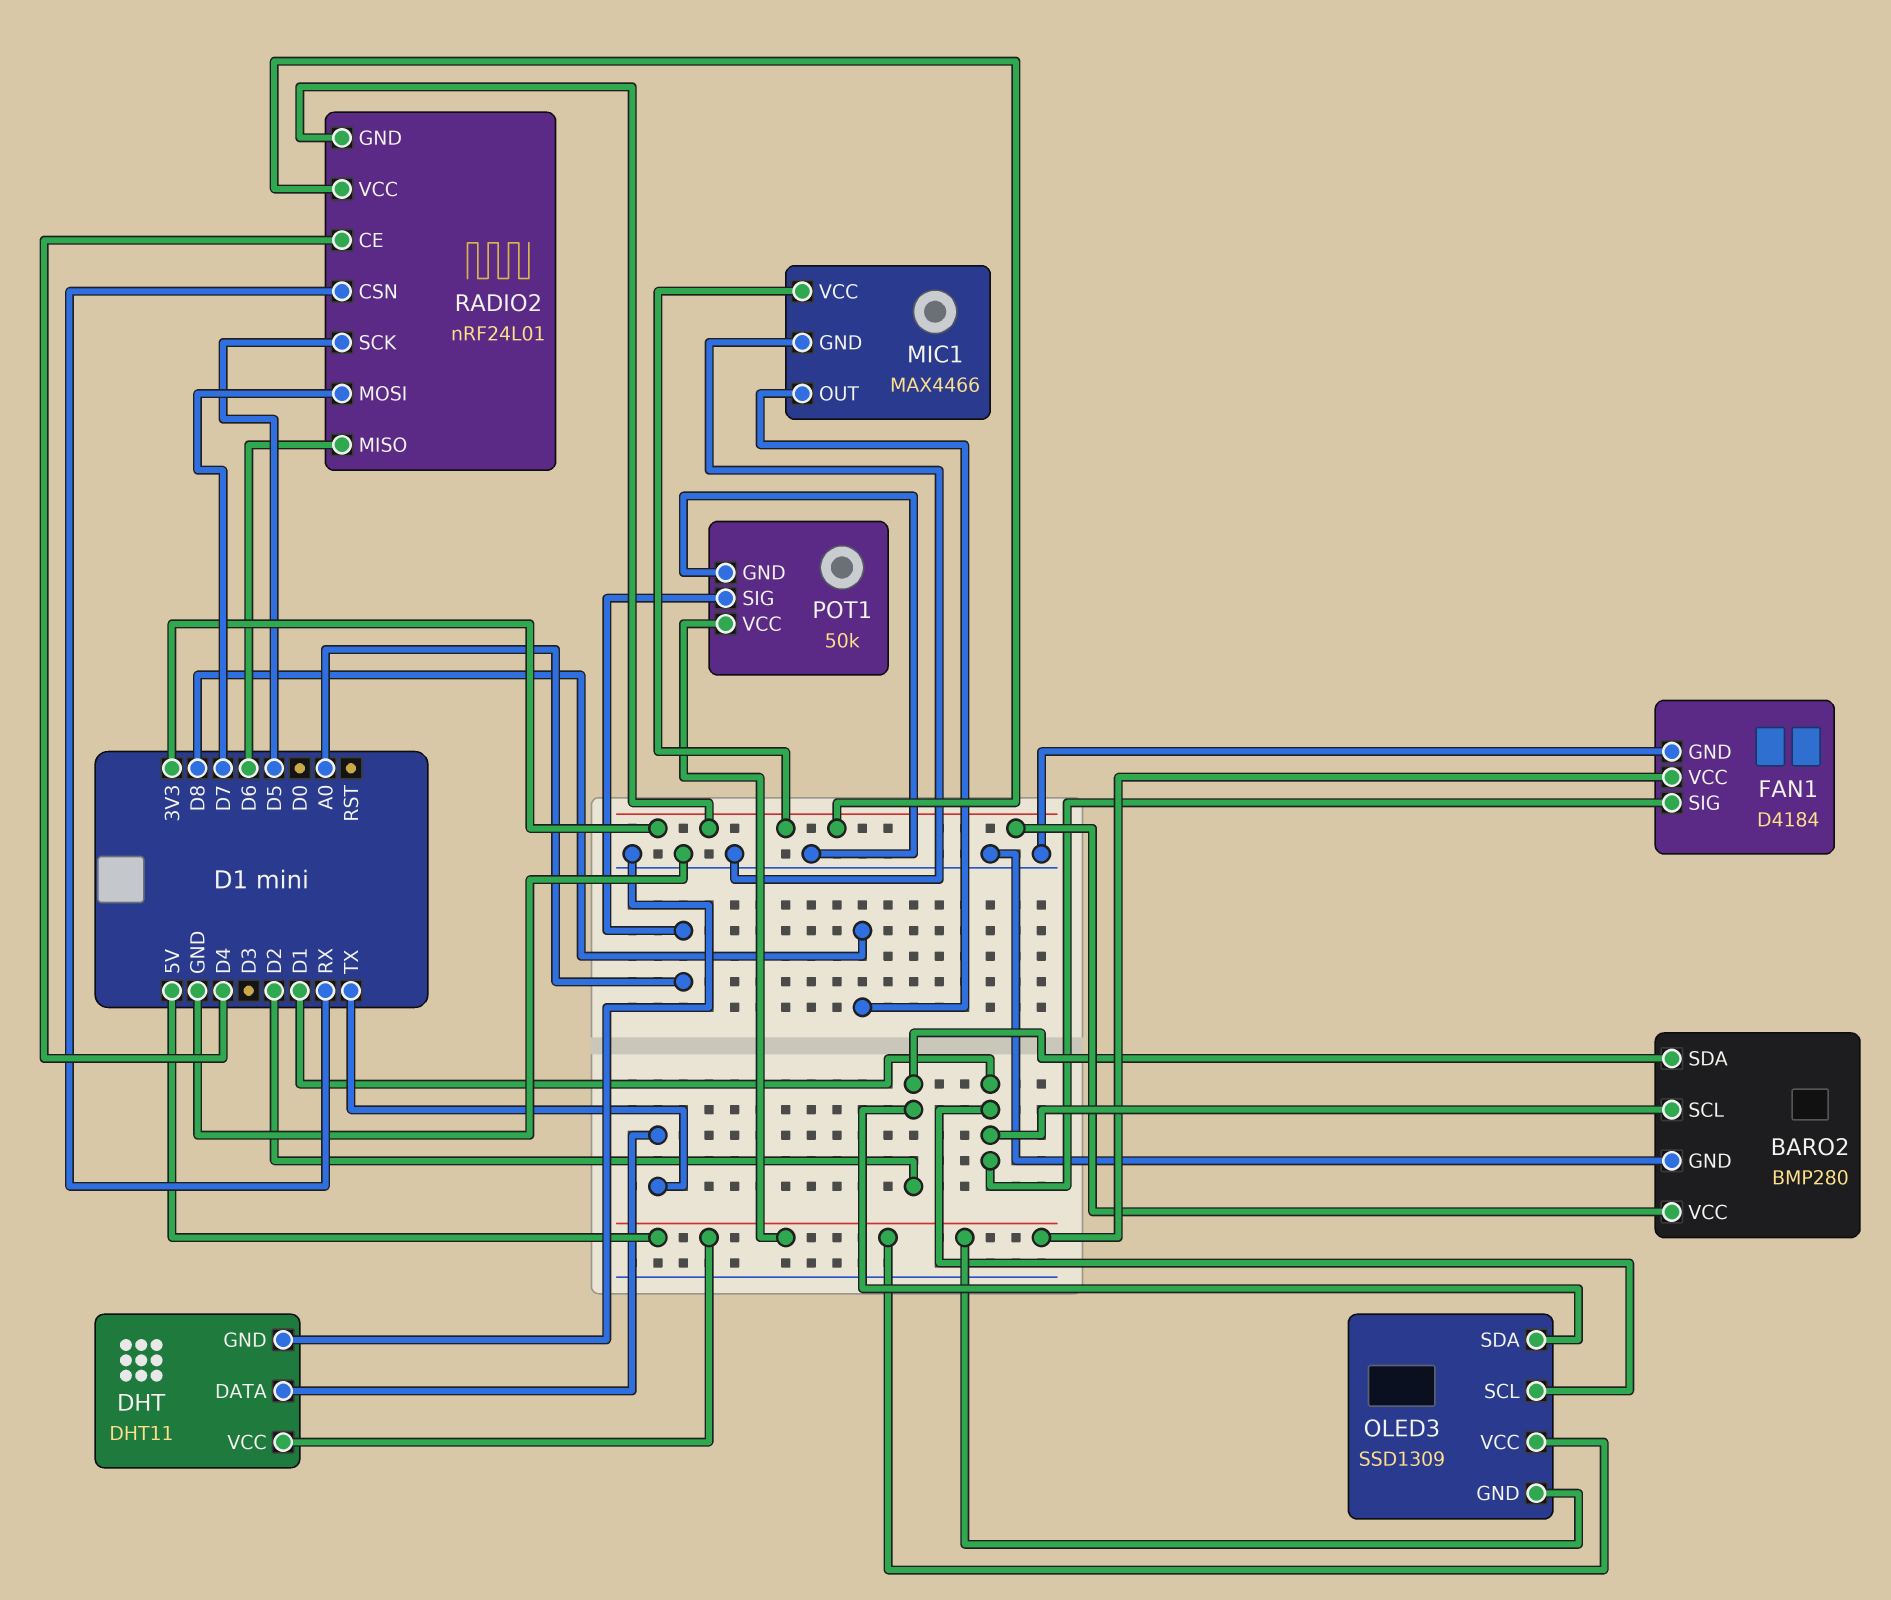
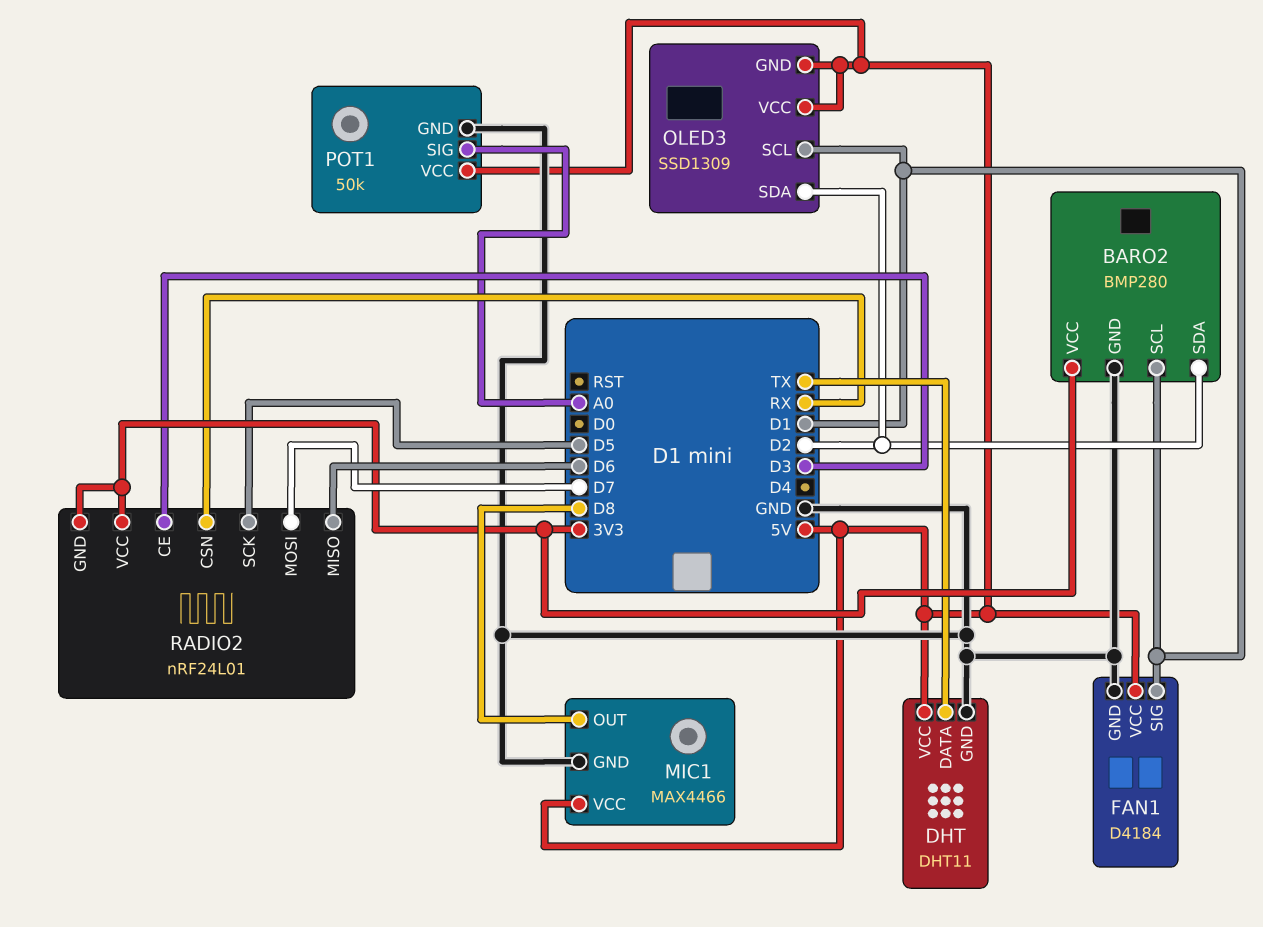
MIC1 pin VCC: 3V3 -> 5V
RADIO2 pin CE: D4 -> D3

